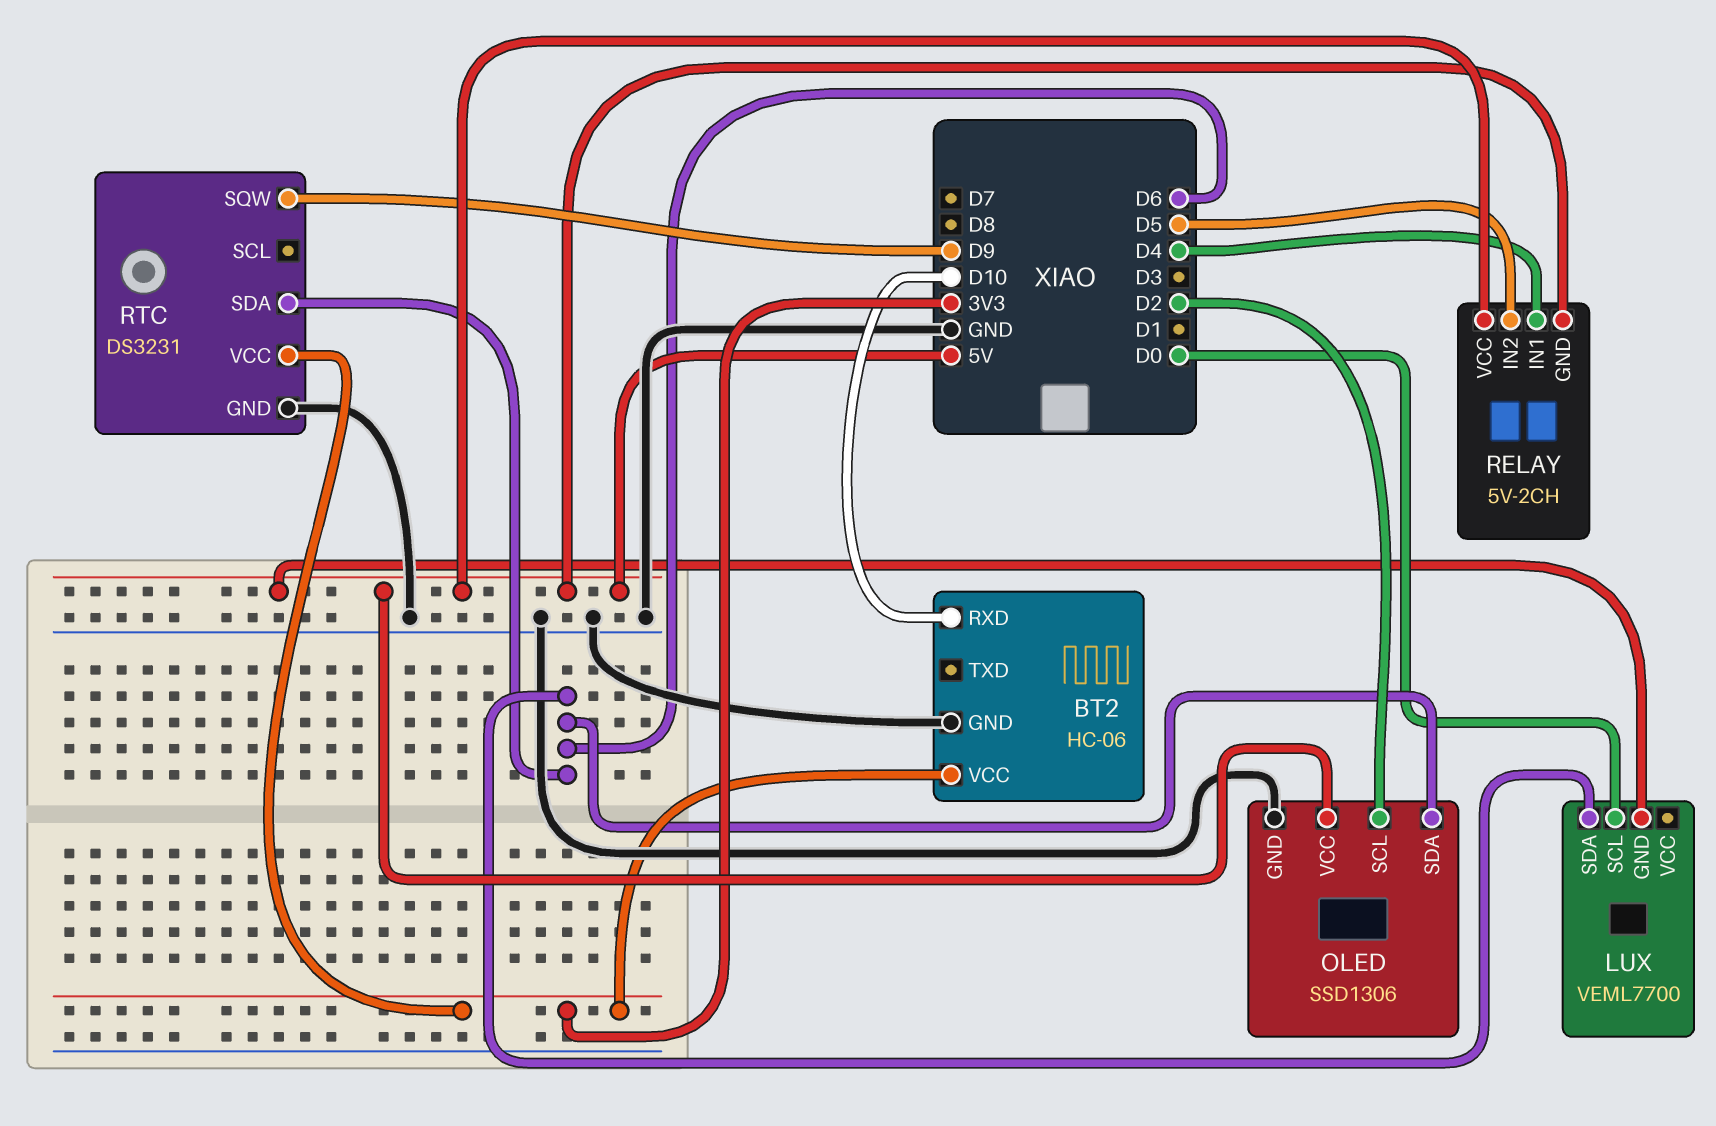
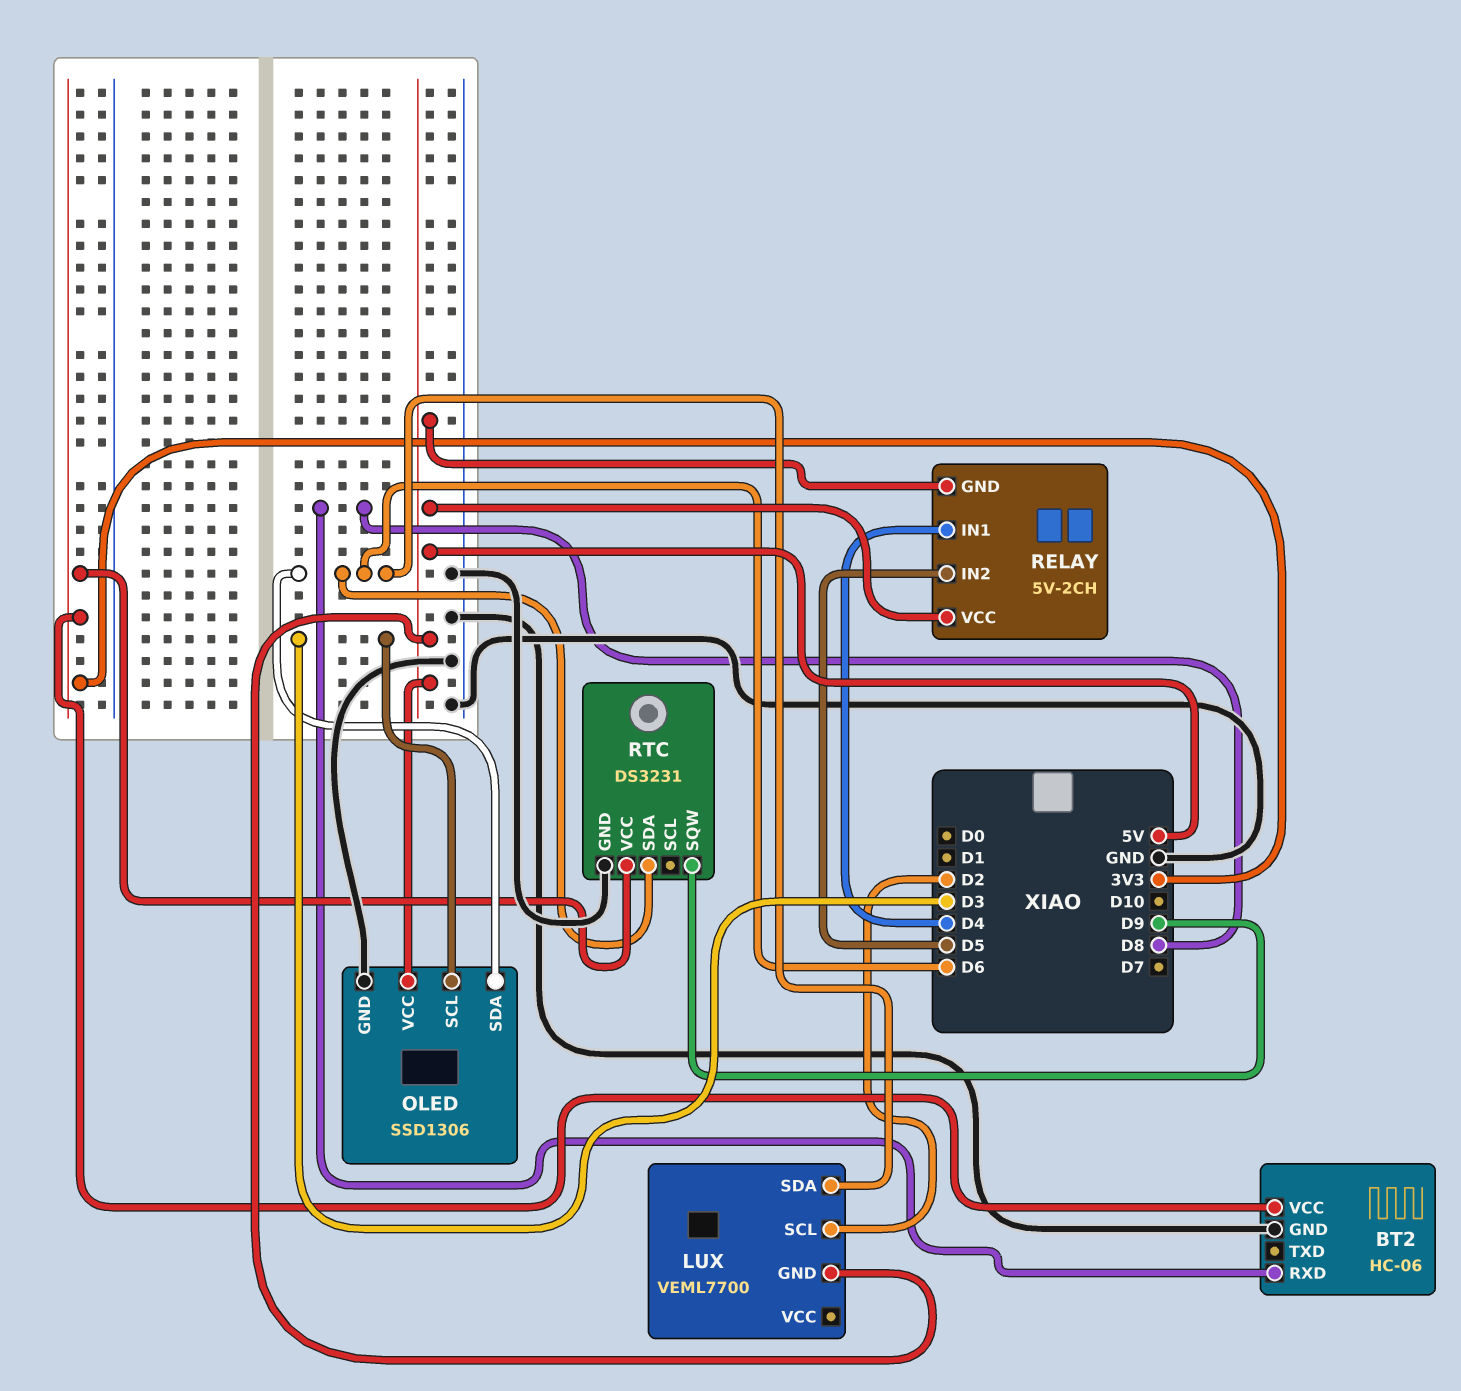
BT2 pin RXD: D10 -> D8
LUX pin SCL: D0 -> D2
OLED pin SCL: D2 -> D3

